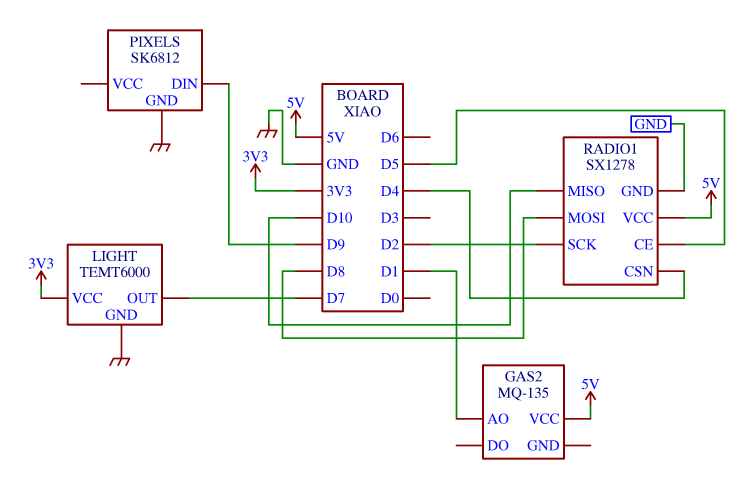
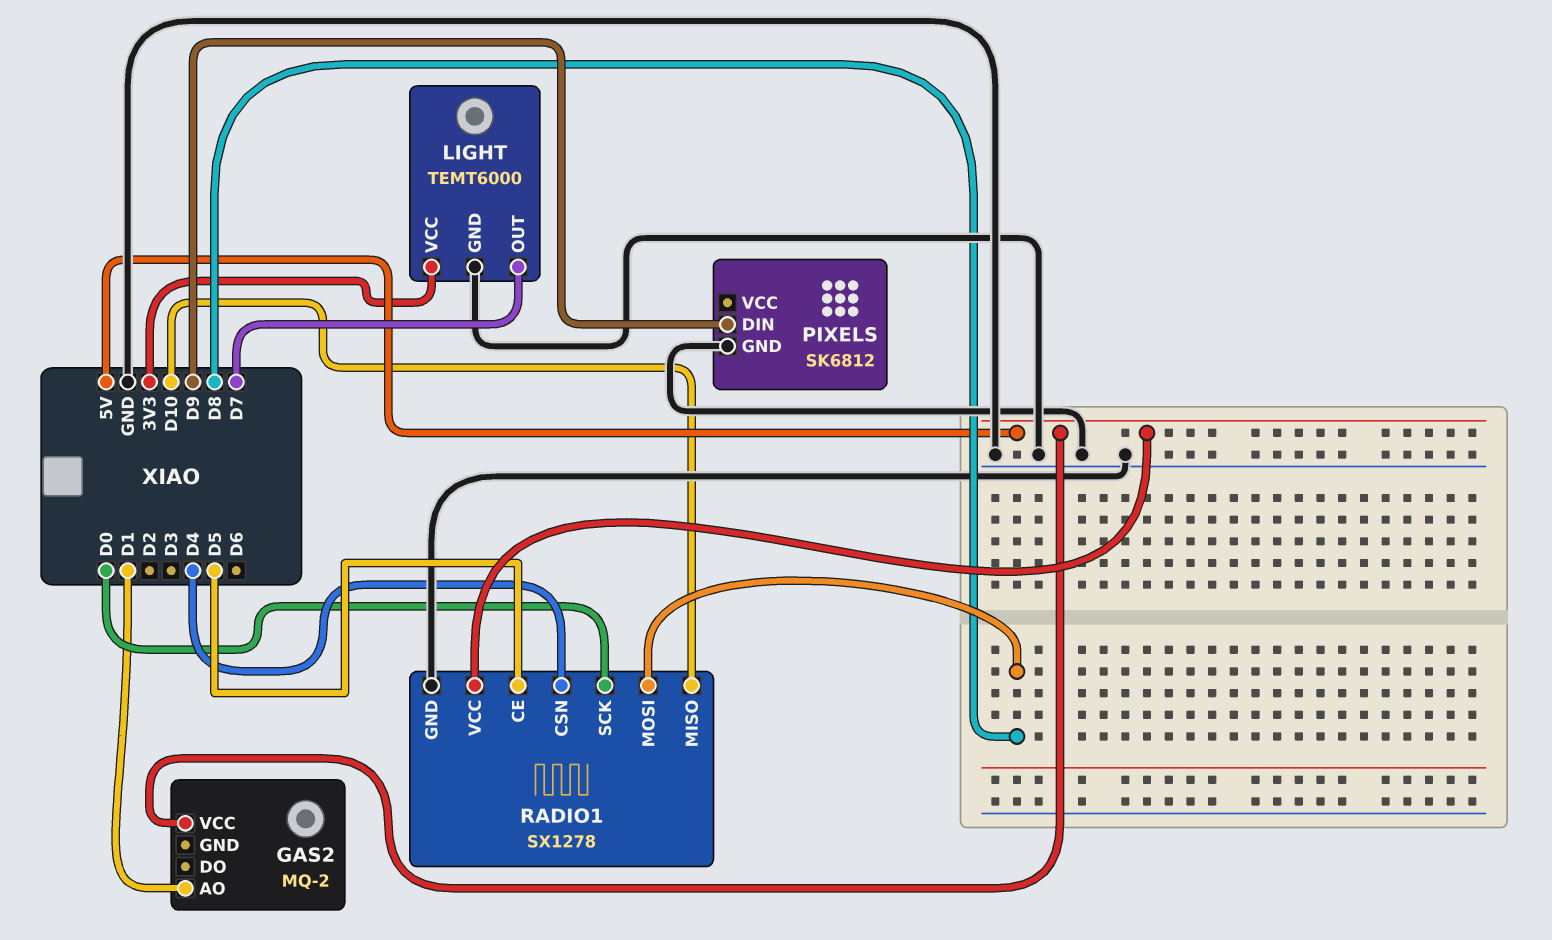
GAS2: MQ-135 -> MQ-2
RADIO1 pin SCK: D2 -> D0

